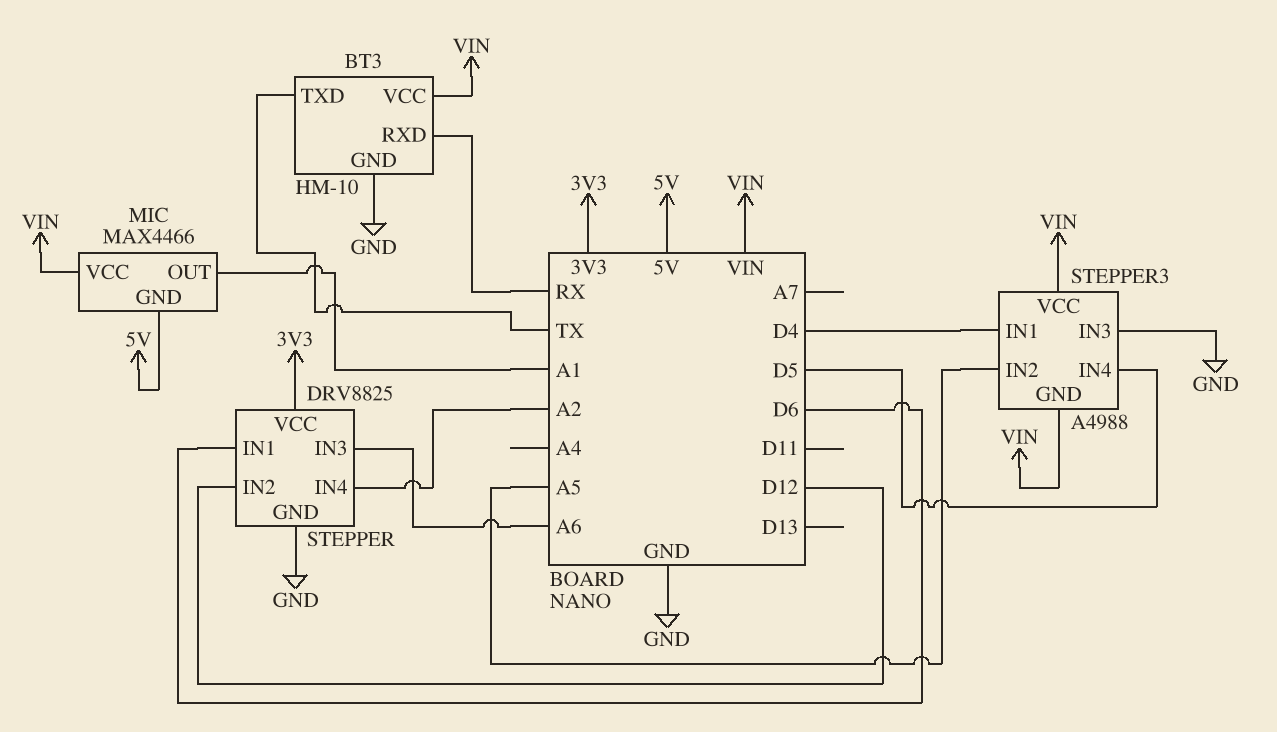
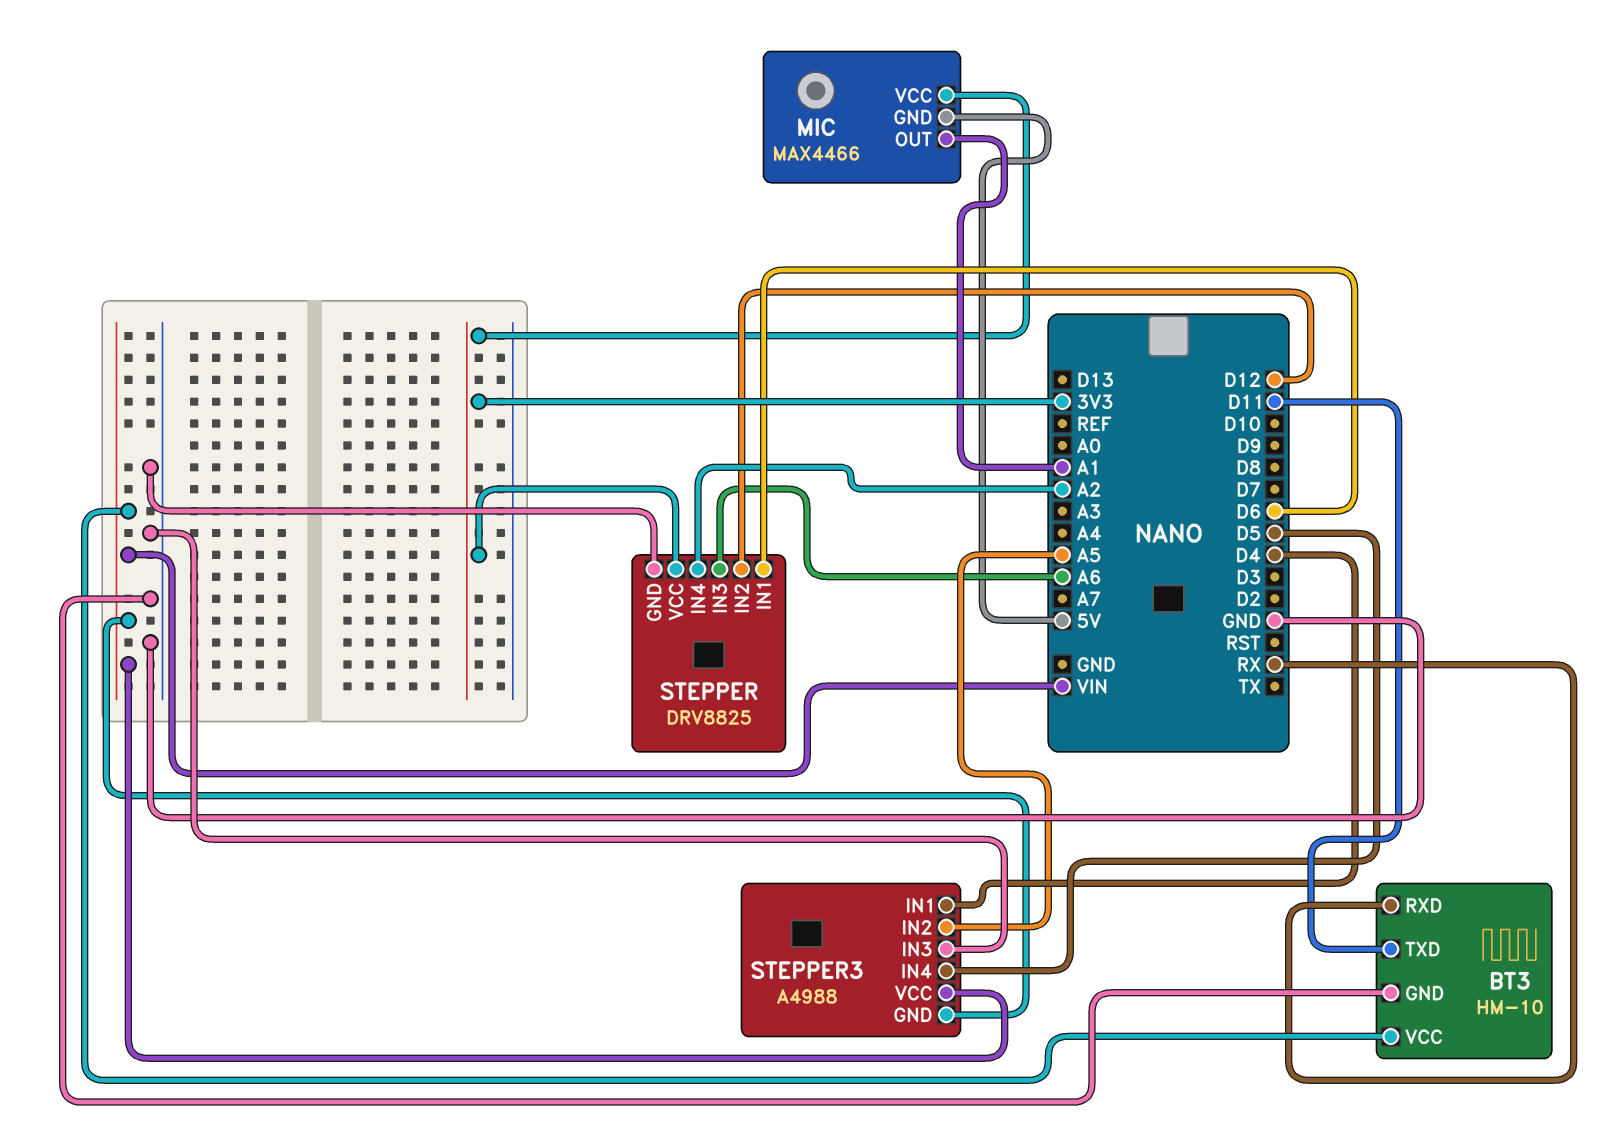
BT3 pin TXD: TX -> D11
MIC pin VCC: VIN -> 3V3

